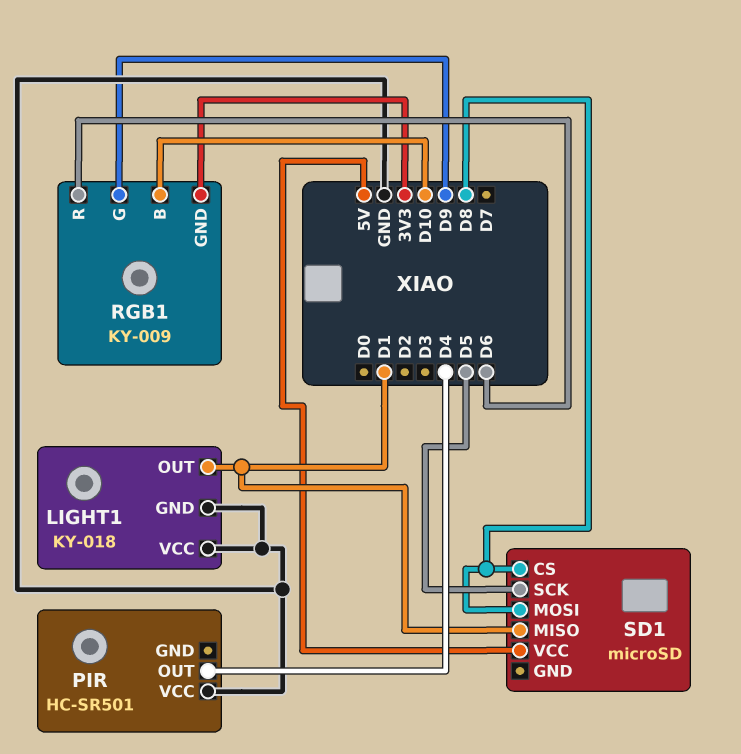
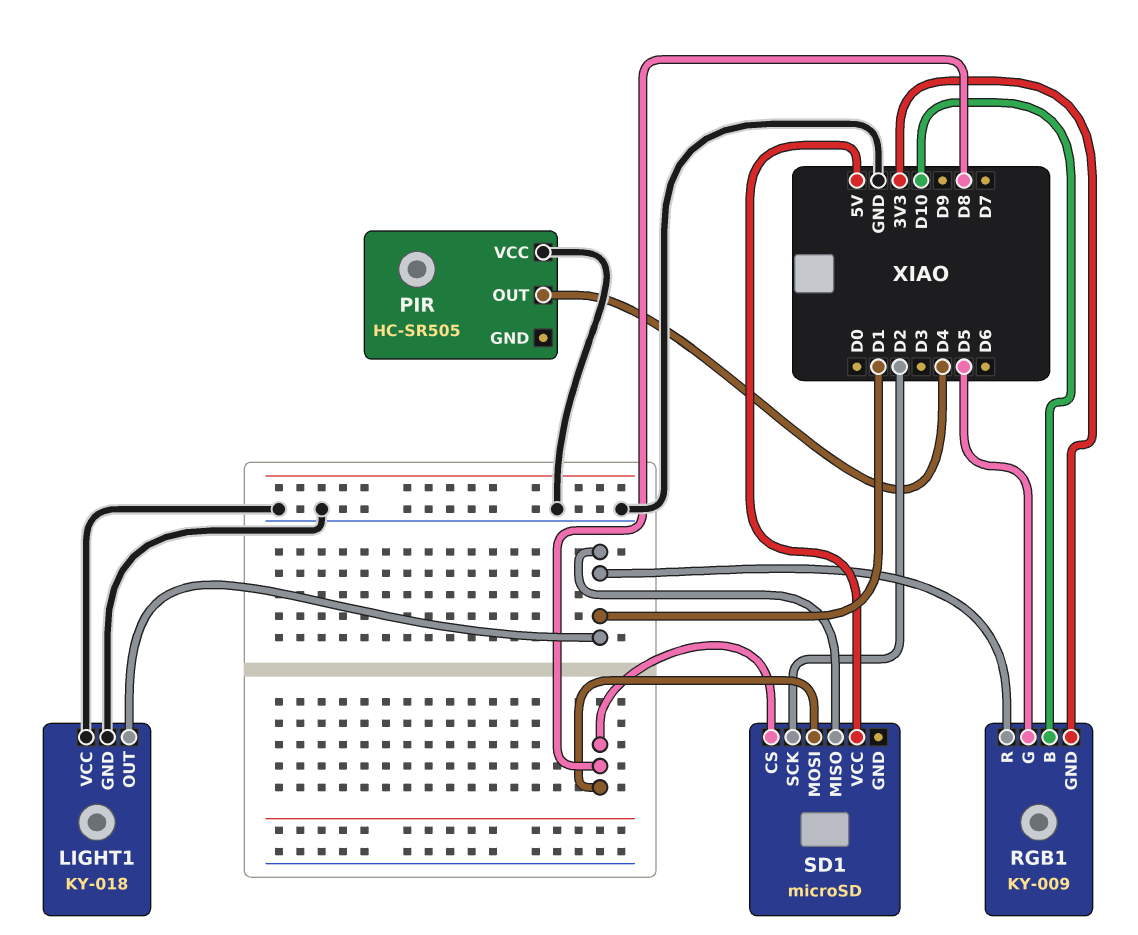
PIR: HC-SR501 -> HC-SR505
RGB1 pin G: D9 -> D5
RGB1 pin R: D6 -> D1
SD1 pin SCK: D5 -> D2

